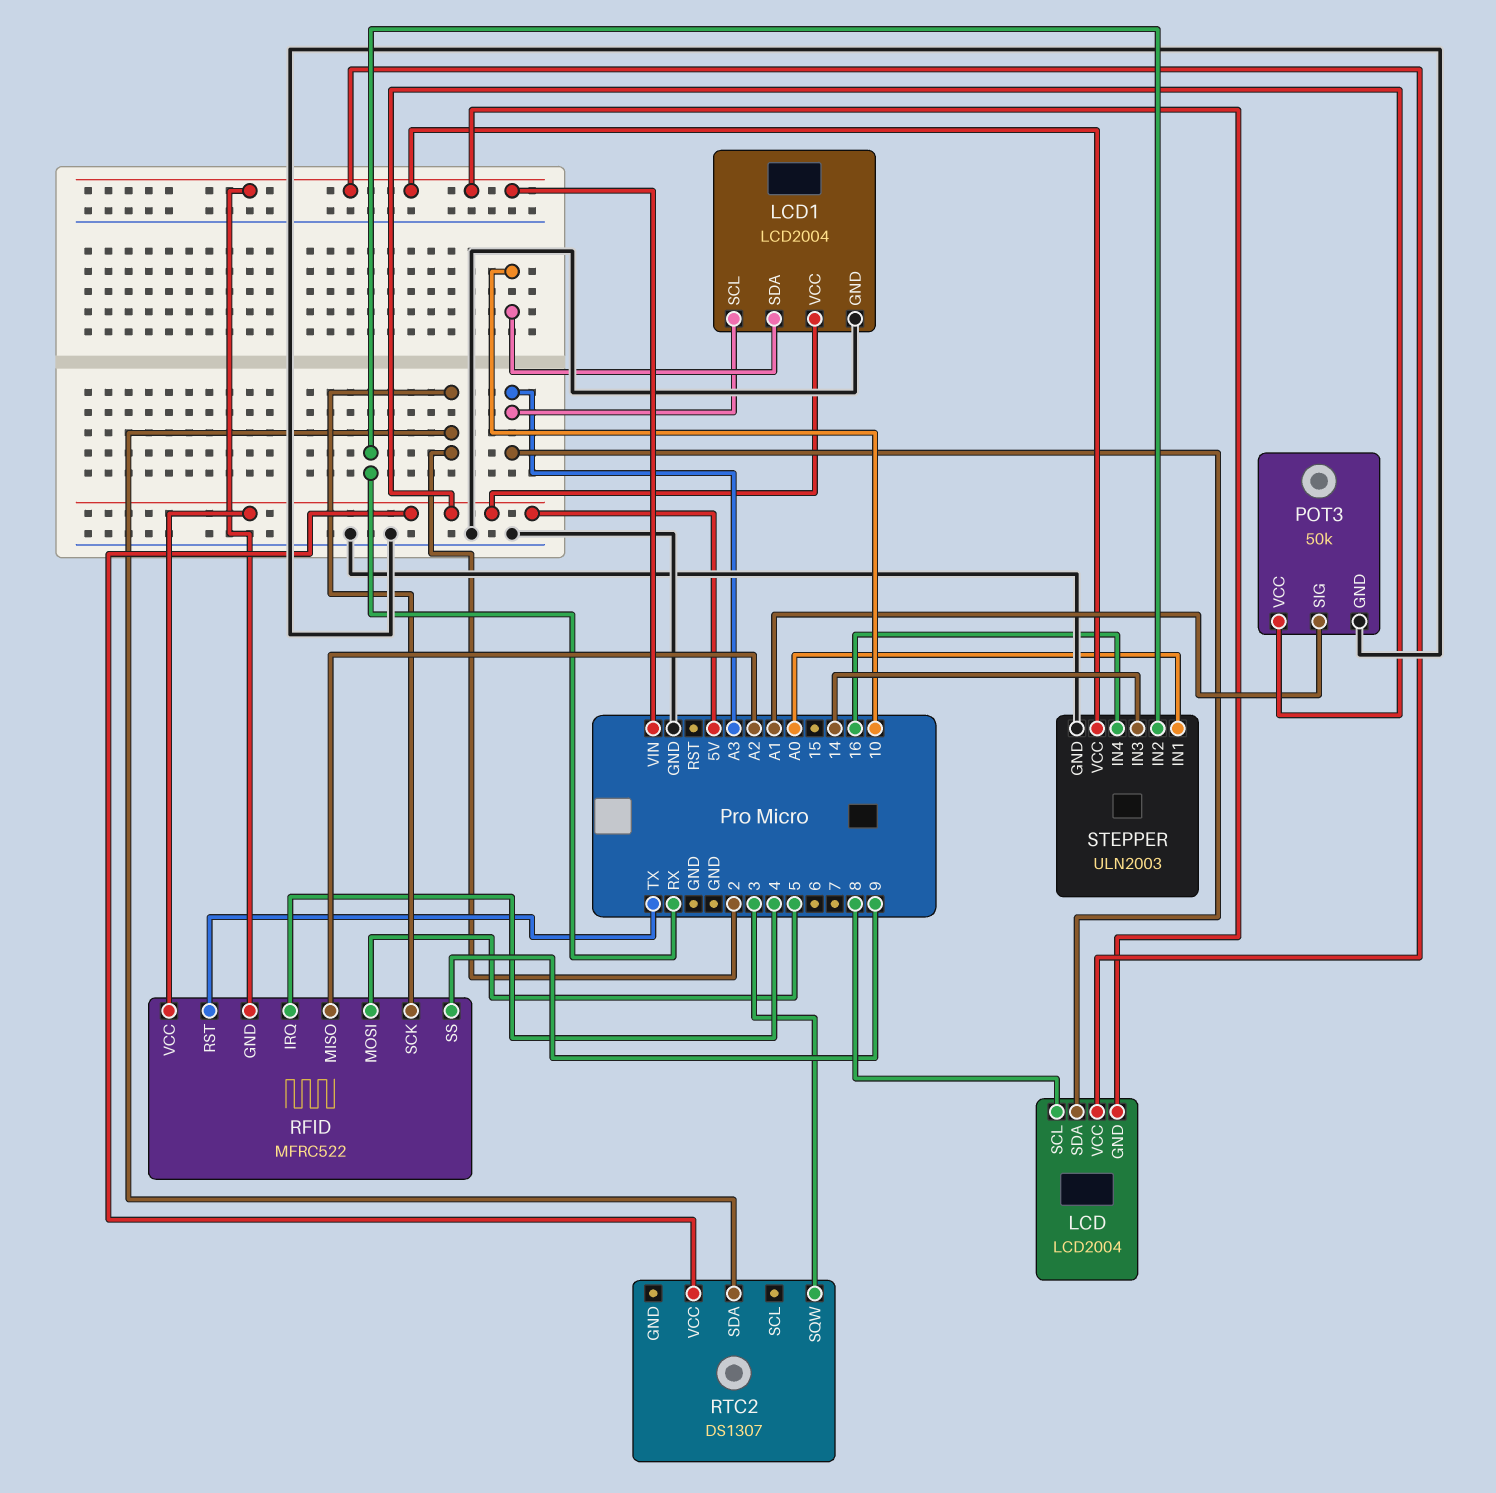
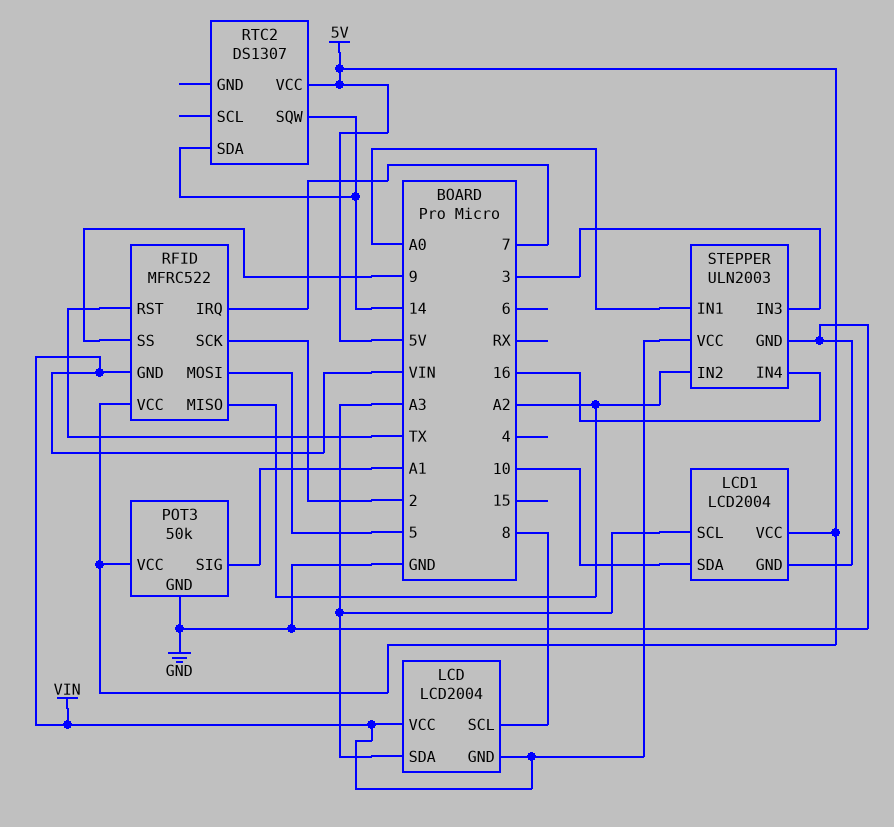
RFID pin IRQ: 4 -> 7
RTC2 pin SDA: 2 -> 14
RTC2 pin SQW: 3 -> 14
STEPPER pin IN2: RX -> A2
STEPPER pin IN3: 14 -> 3

